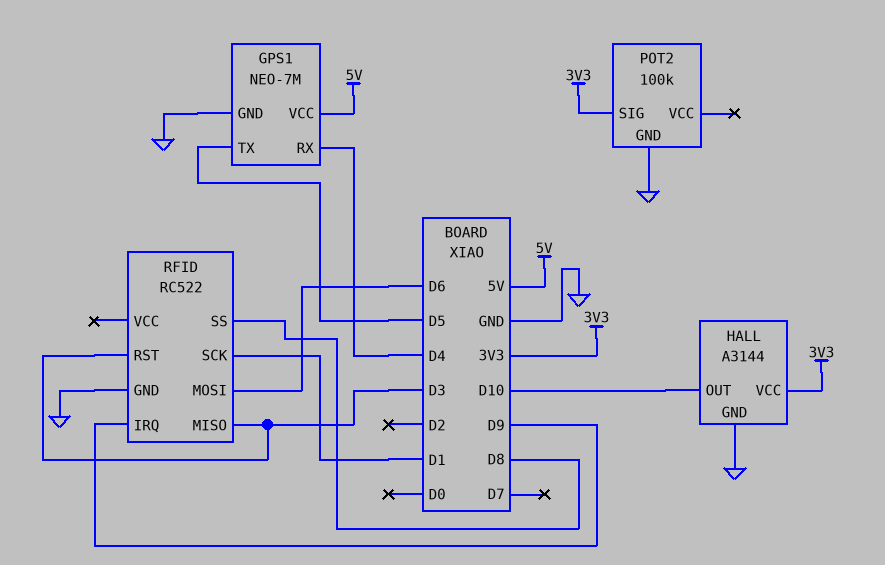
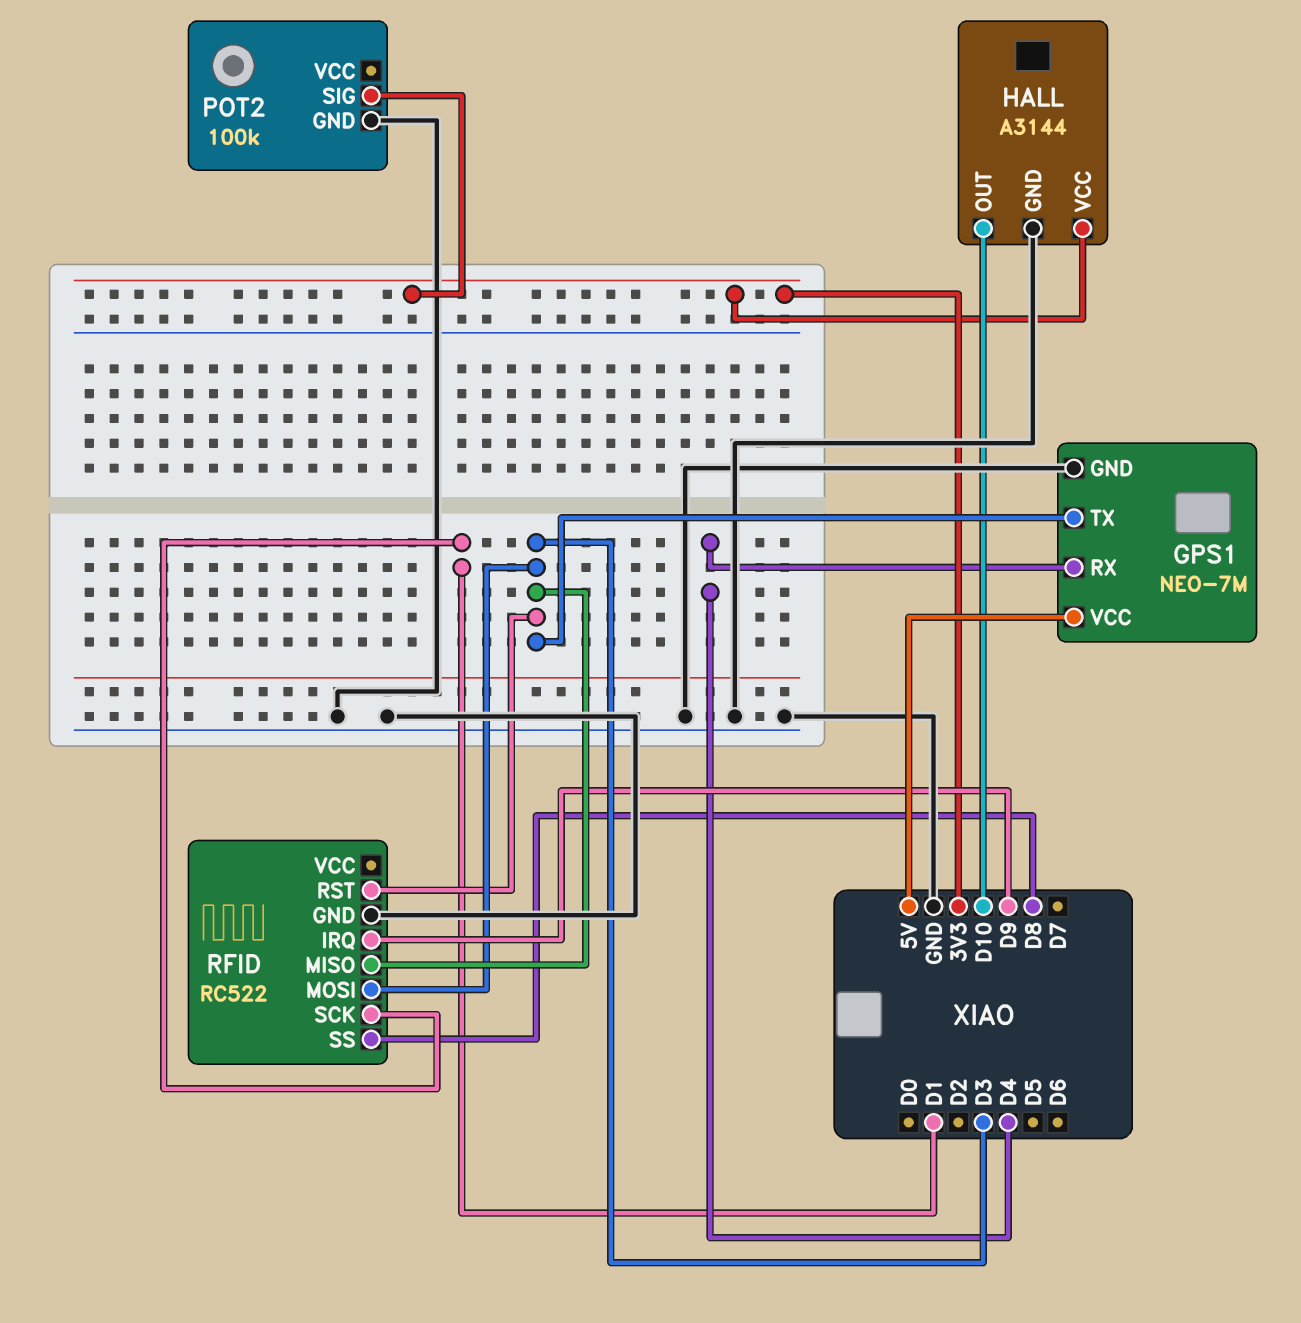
GPS1 pin TX: D5 -> D3
RFID pin MOSI: D6 -> D3

